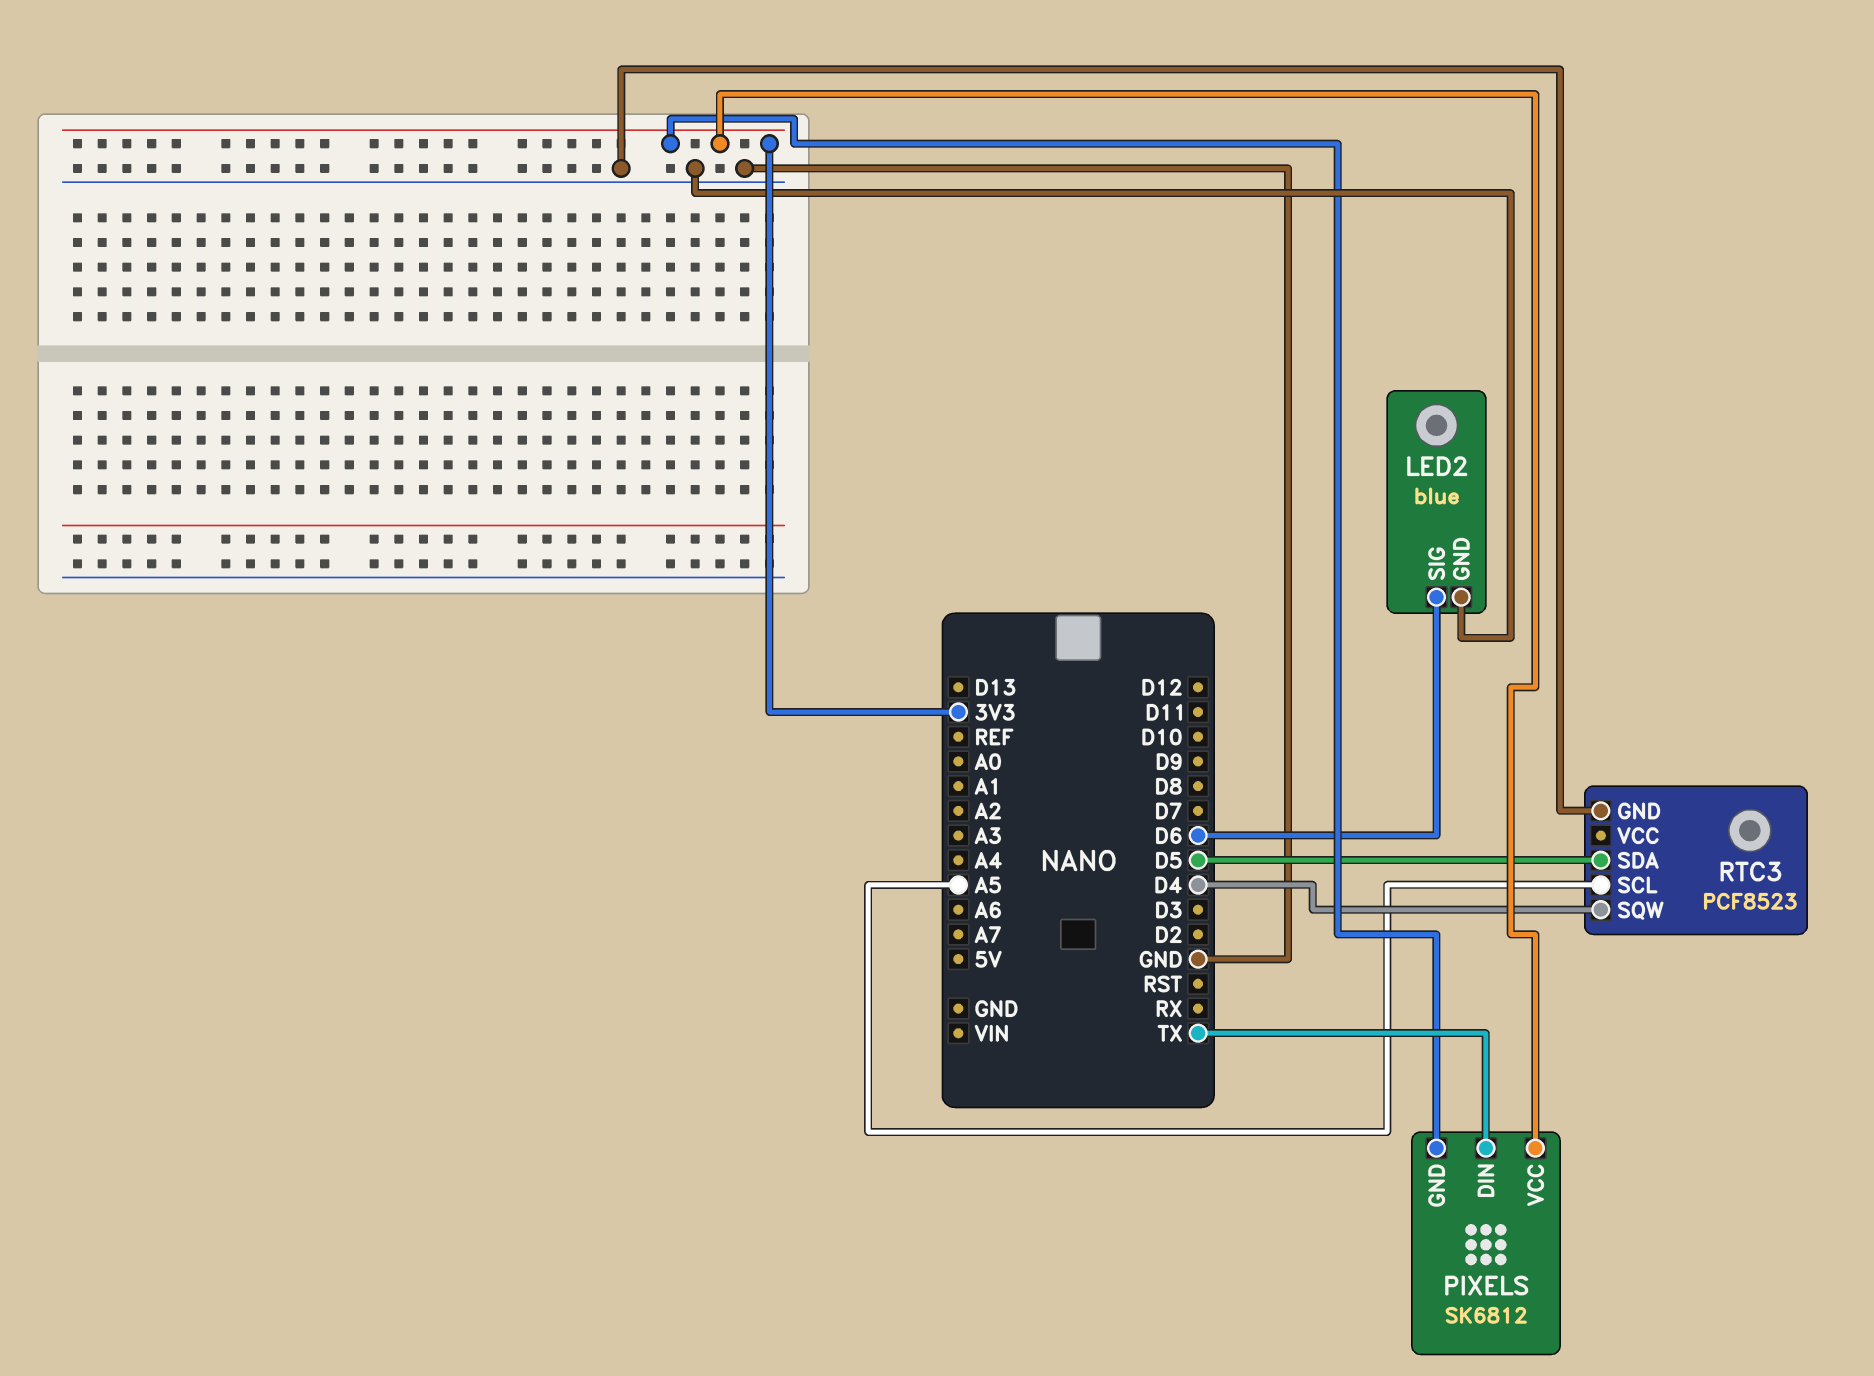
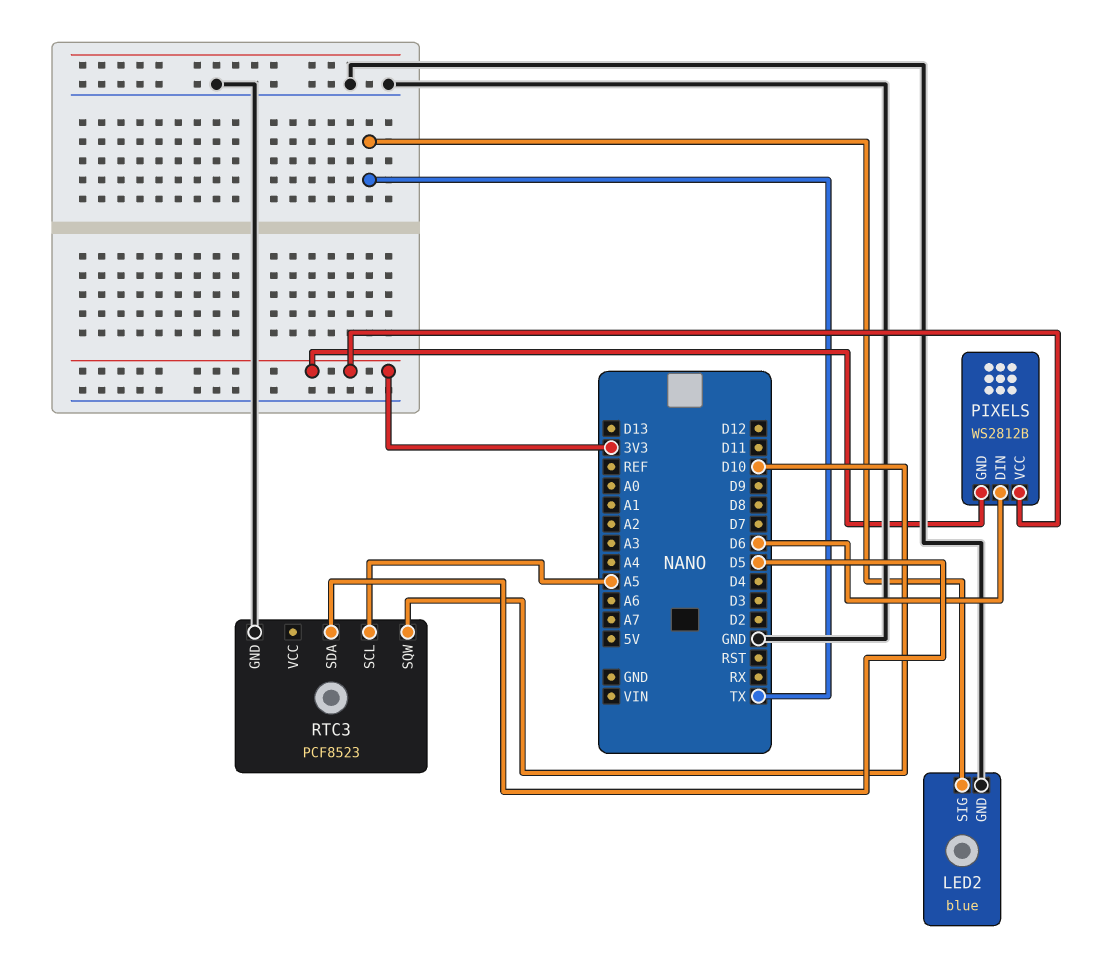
LED2 pin SIG: D6 -> TX
PIXELS: SK6812 -> WS2812B
PIXELS pin DIN: TX -> D6
RTC3 pin SQW: D4 -> D10

